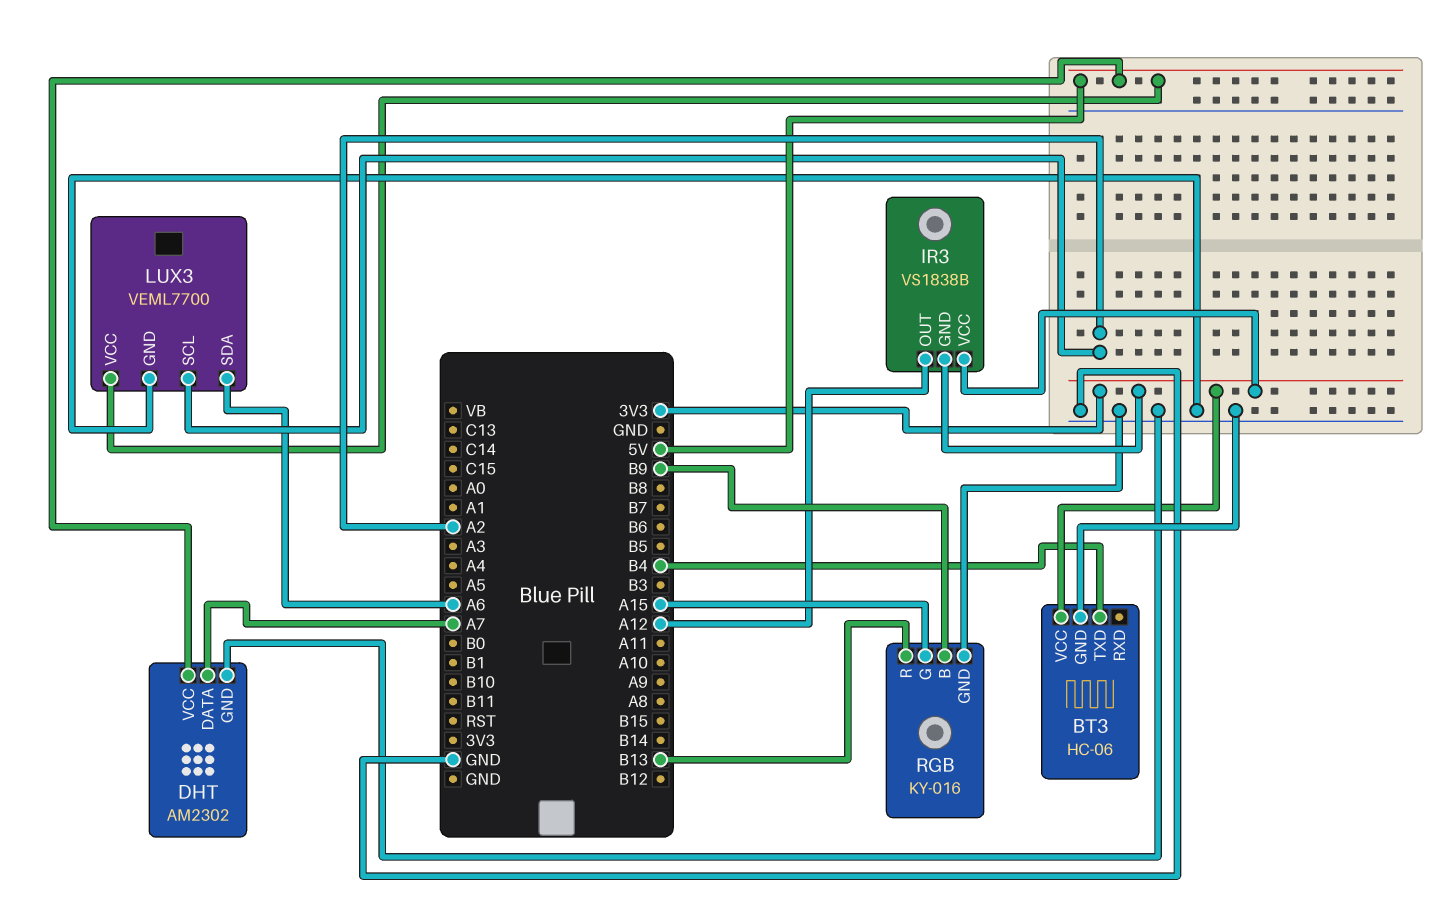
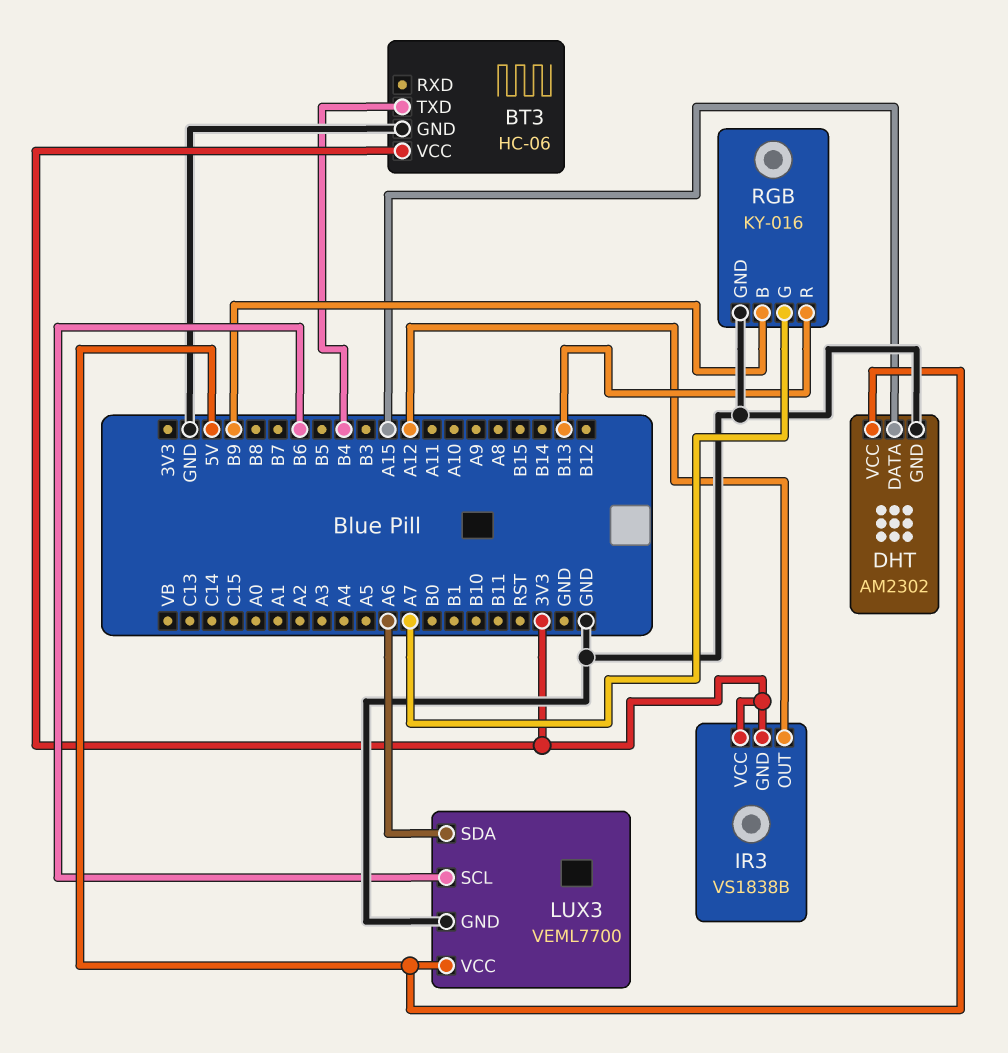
DHT pin DATA: A7 -> A15
LUX3 pin SCL: A2 -> B6
RGB pin G: A15 -> A7

